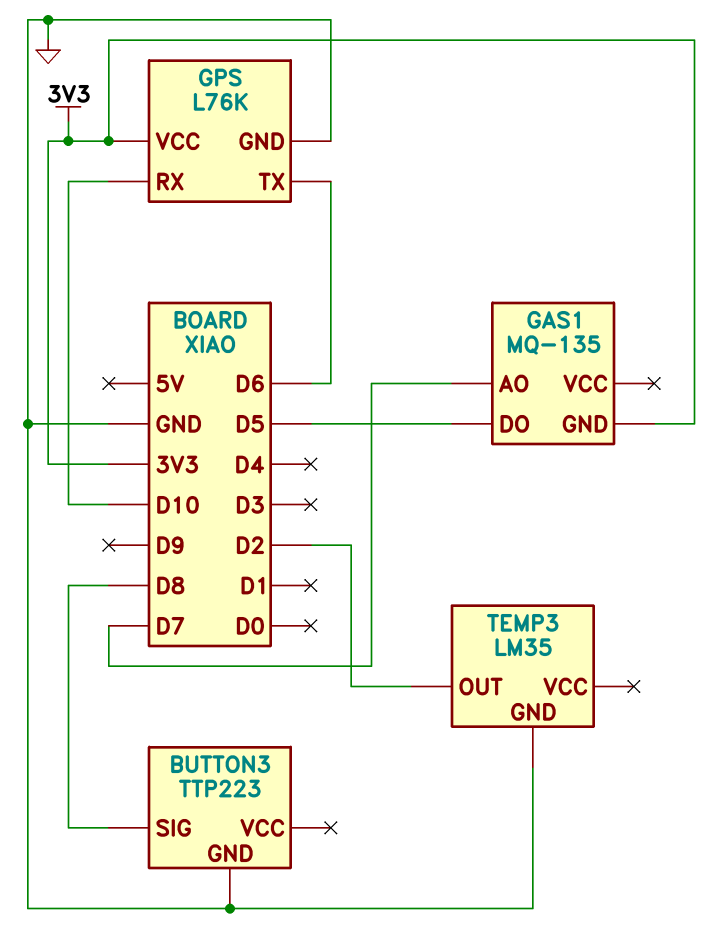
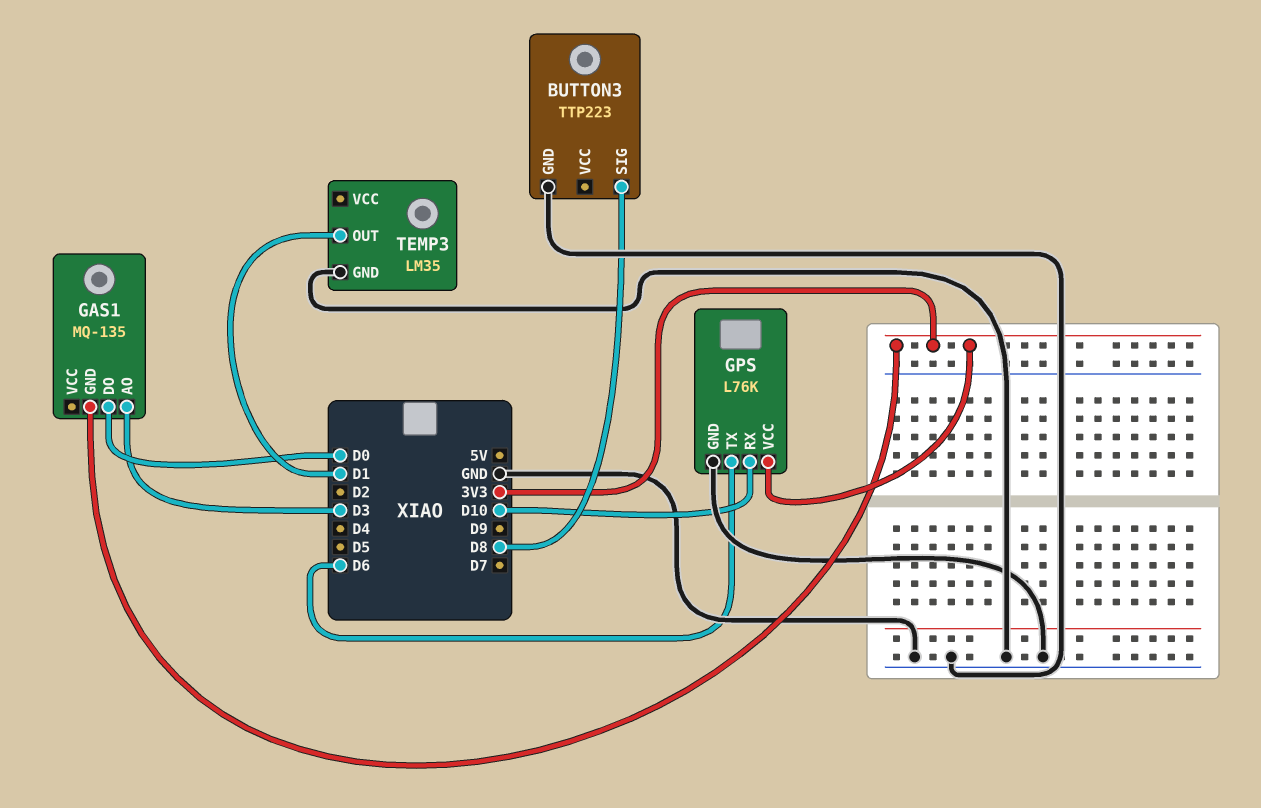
GAS1 pin AO: D7 -> D3
GAS1 pin DO: D5 -> D0
TEMP3 pin OUT: D2 -> D1

